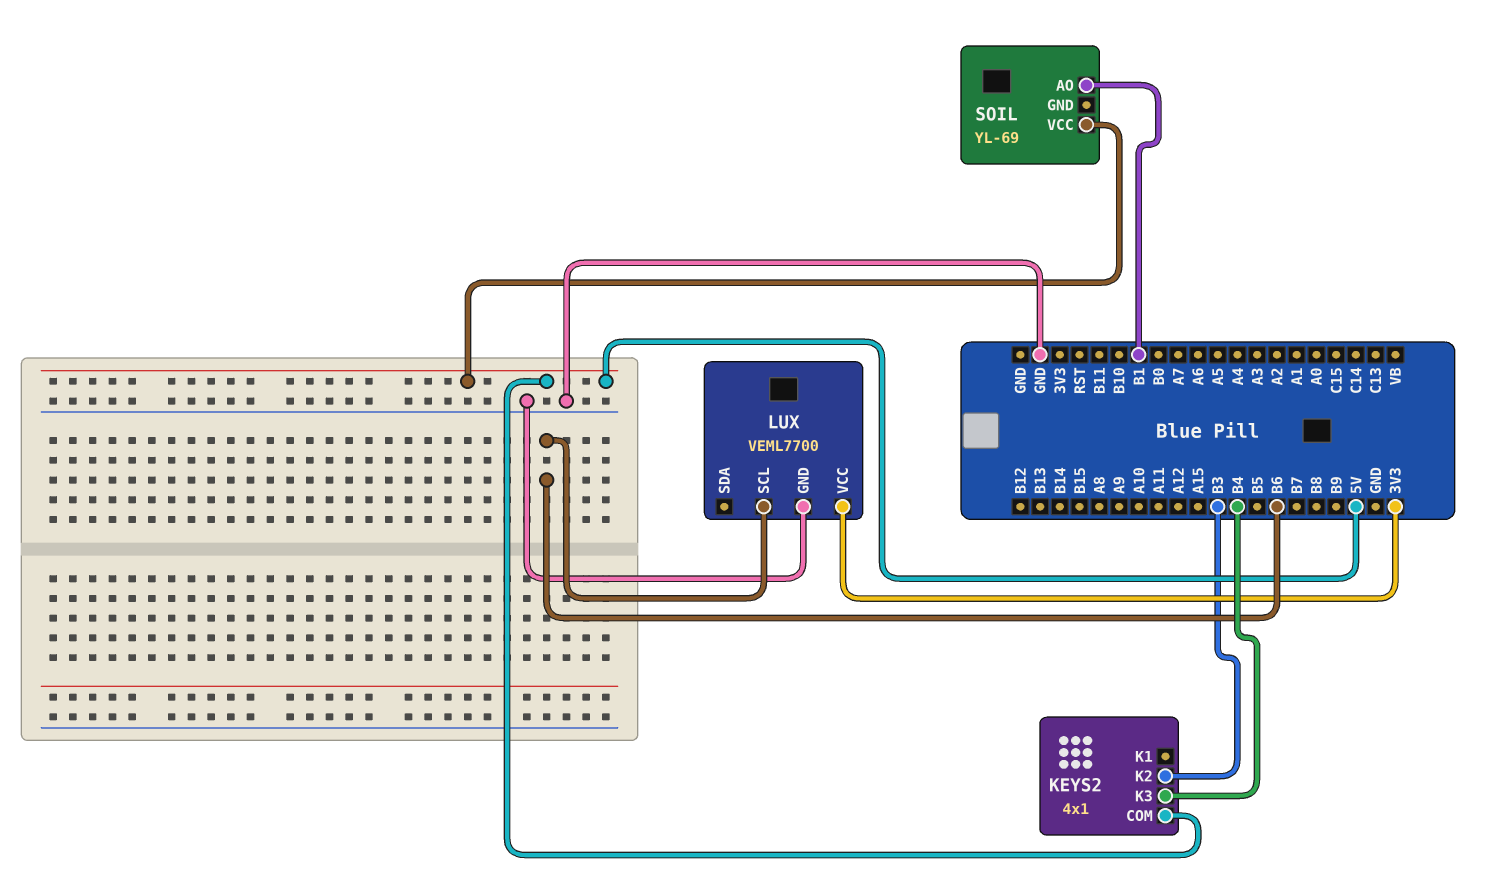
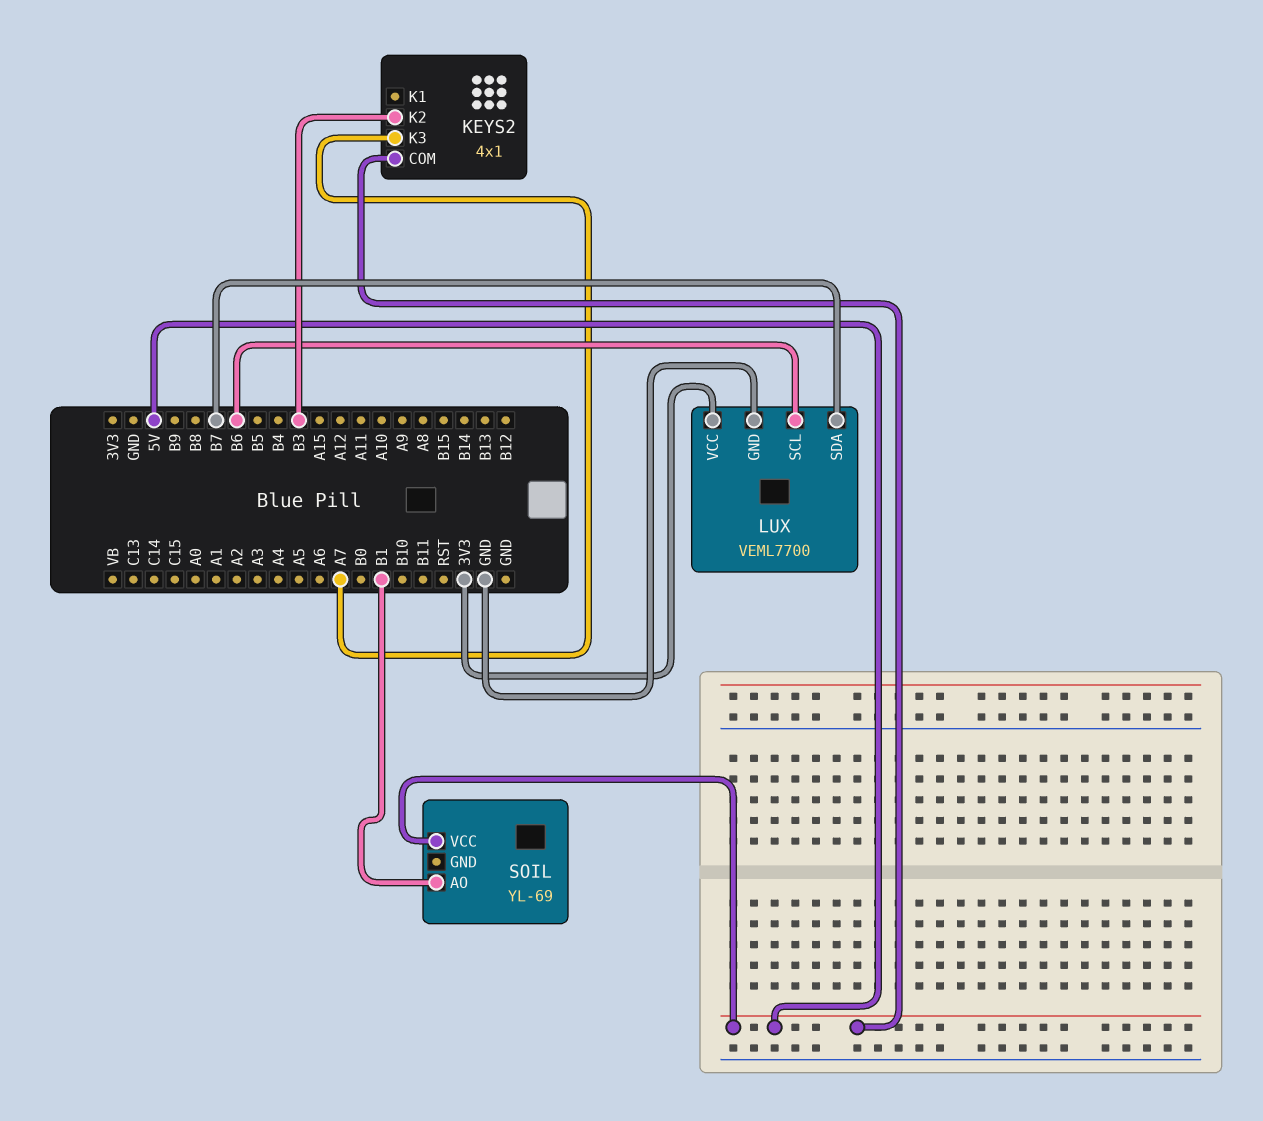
KEYS2 pin K3: B4 -> A7
LUX pin SDA: none -> B7

